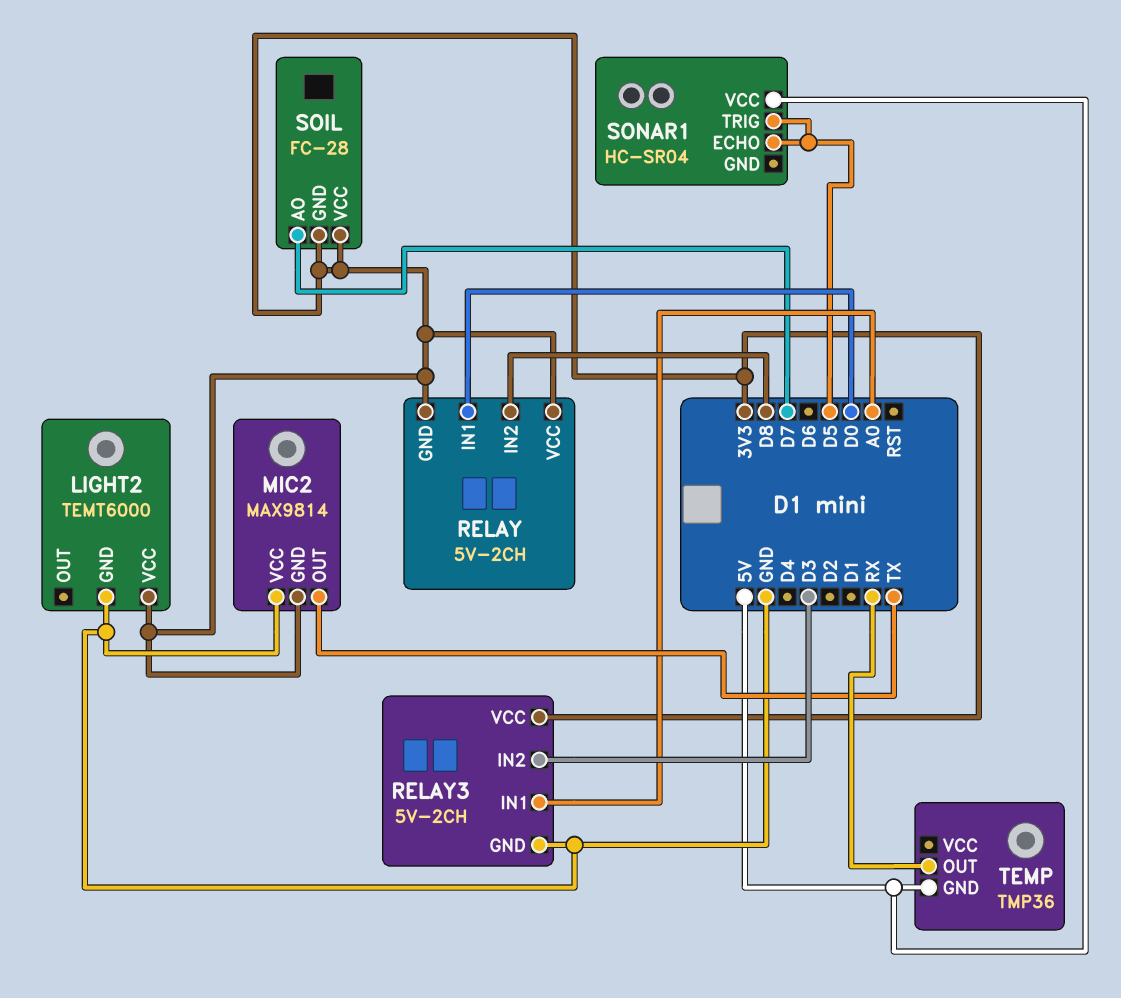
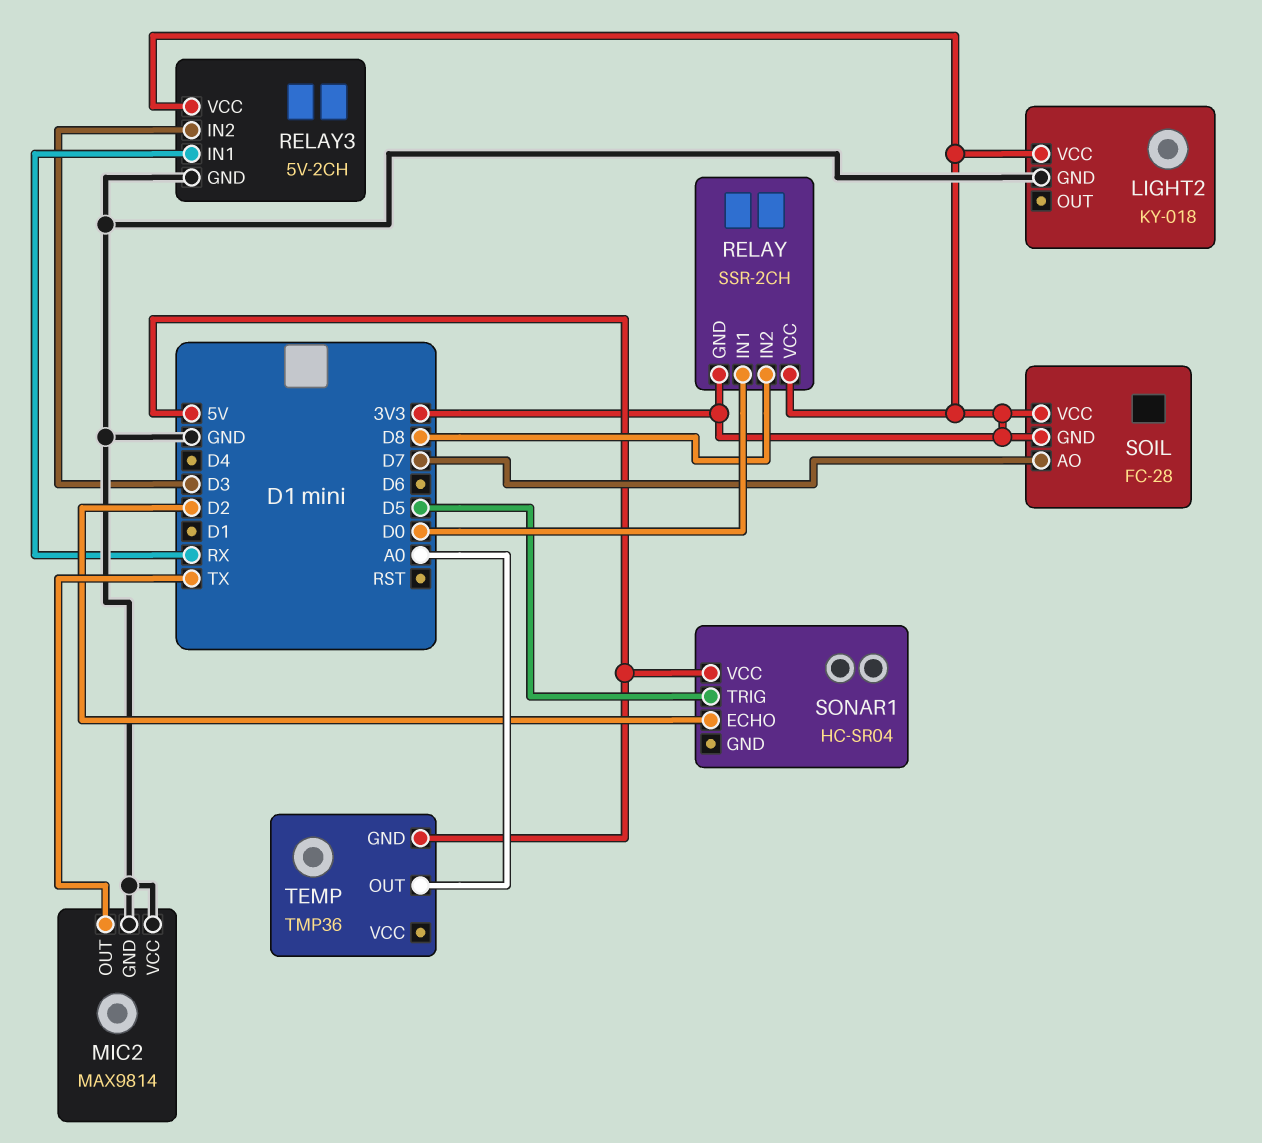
LIGHT2: TEMT6000 -> KY-018
MIC2 pin GND: 3V3 -> GND
RELAY: 5V-2CH -> SSR-2CH
RELAY3 pin IN1: A0 -> RX
SONAR1 pin ECHO: D5 -> D2
TEMP pin OUT: RX -> A0

